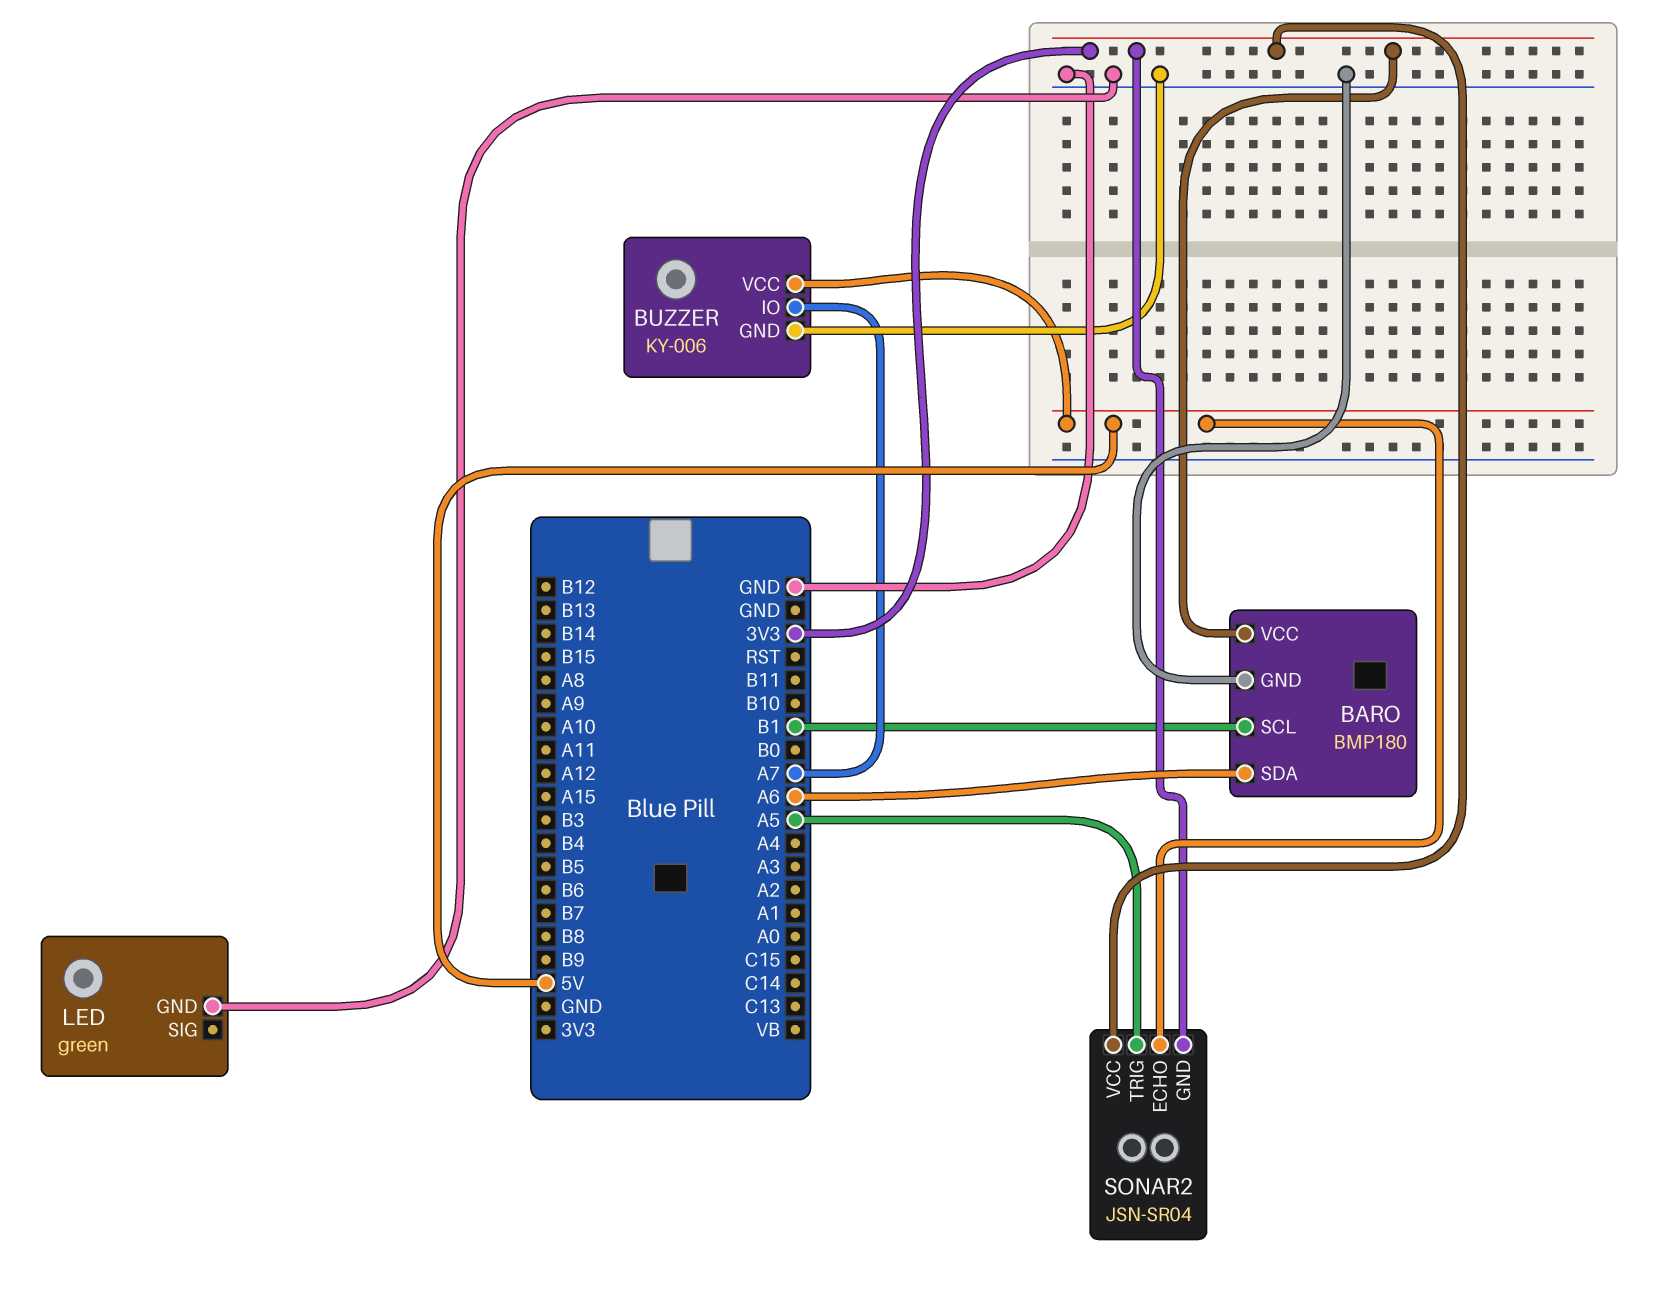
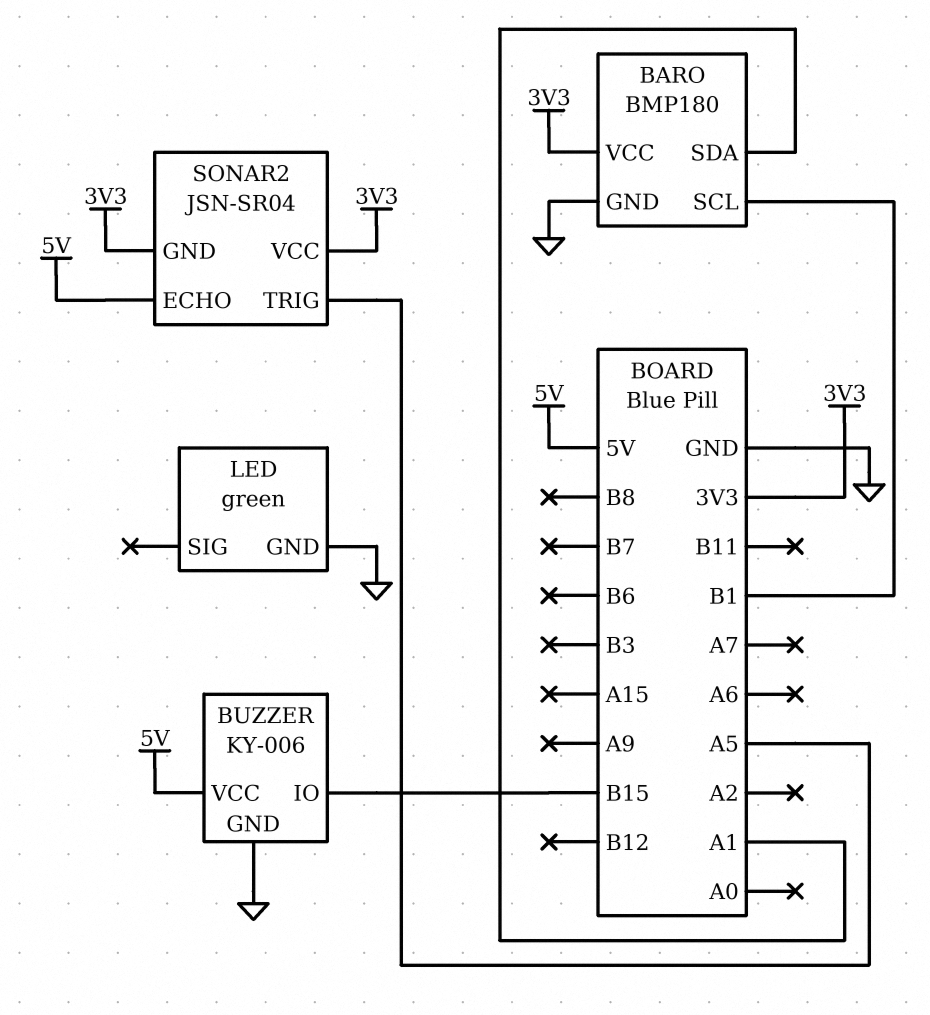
BARO pin SDA: A6 -> A1
BUZZER pin IO: A7 -> B15

